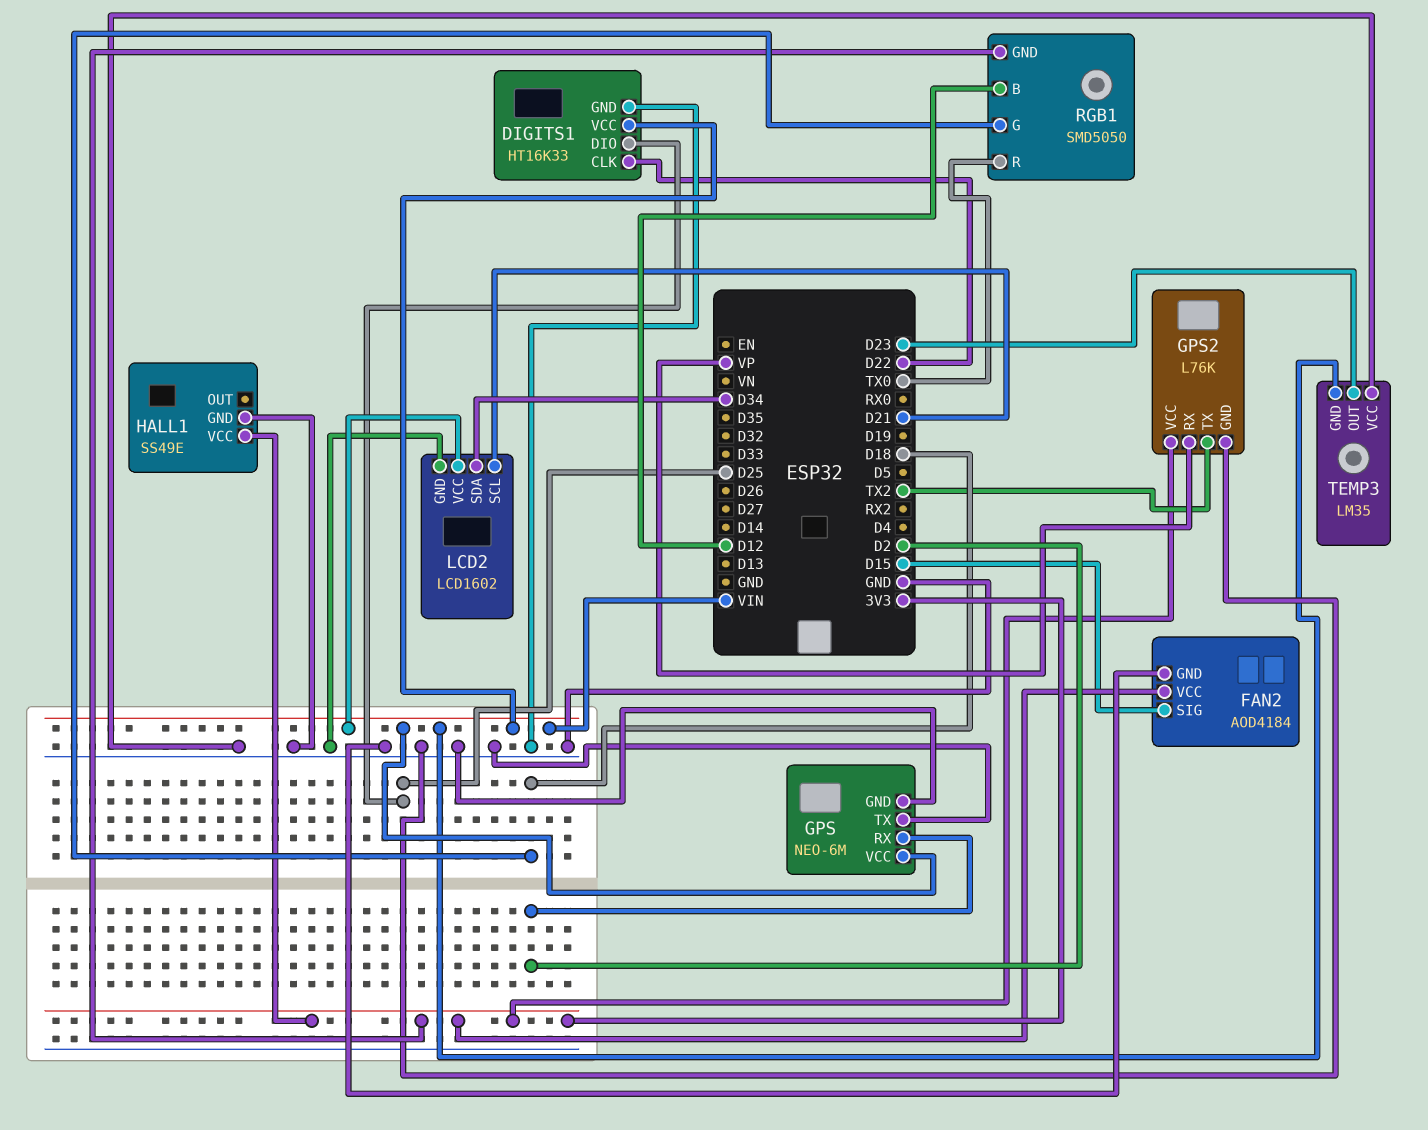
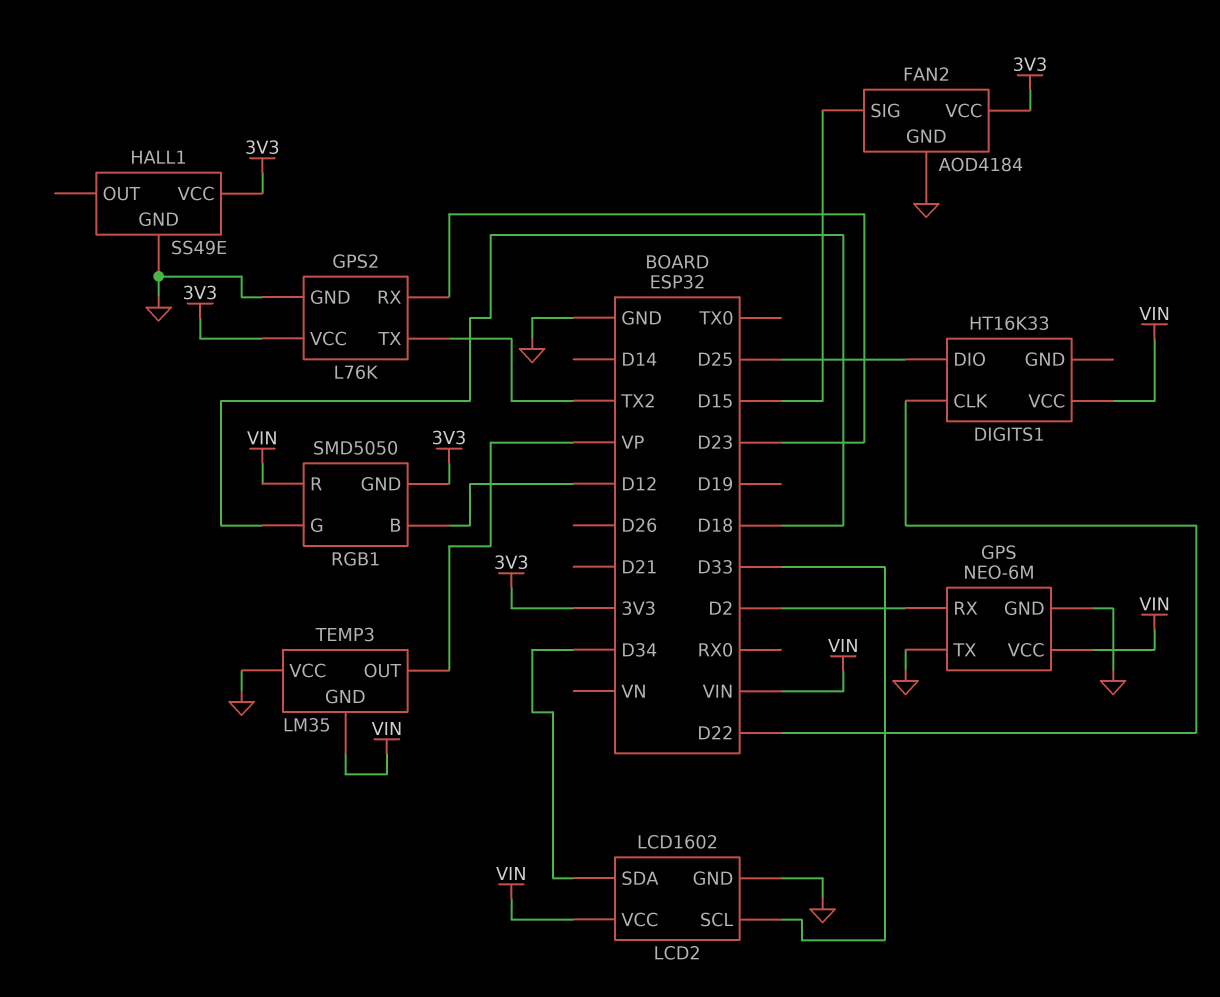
DIGITS1 pin GND: GND -> none
GPS2 pin RX: VP -> D23
LCD2 pin SCL: D21 -> D33
RGB1 pin R: TX0 -> VIN
TEMP3 pin OUT: D23 -> VP

